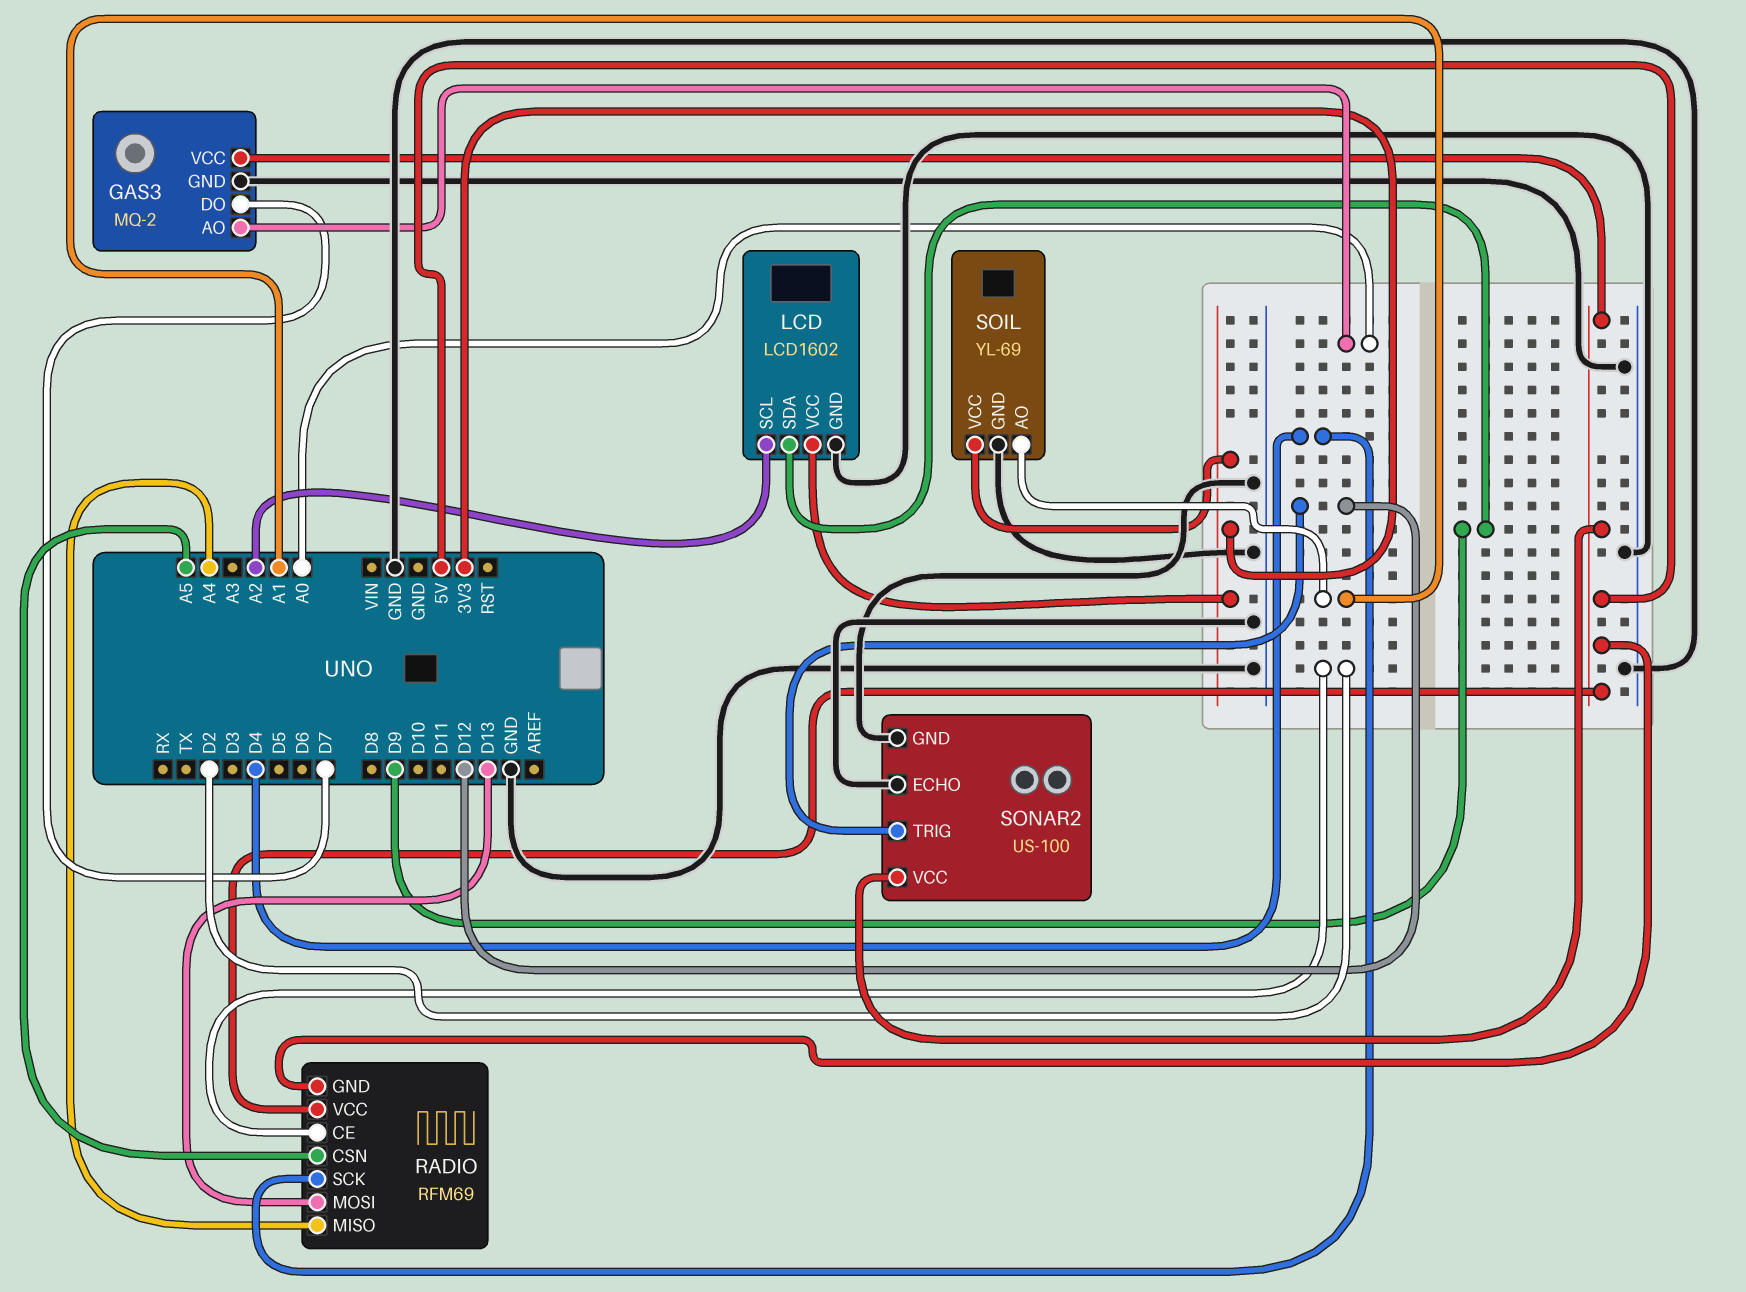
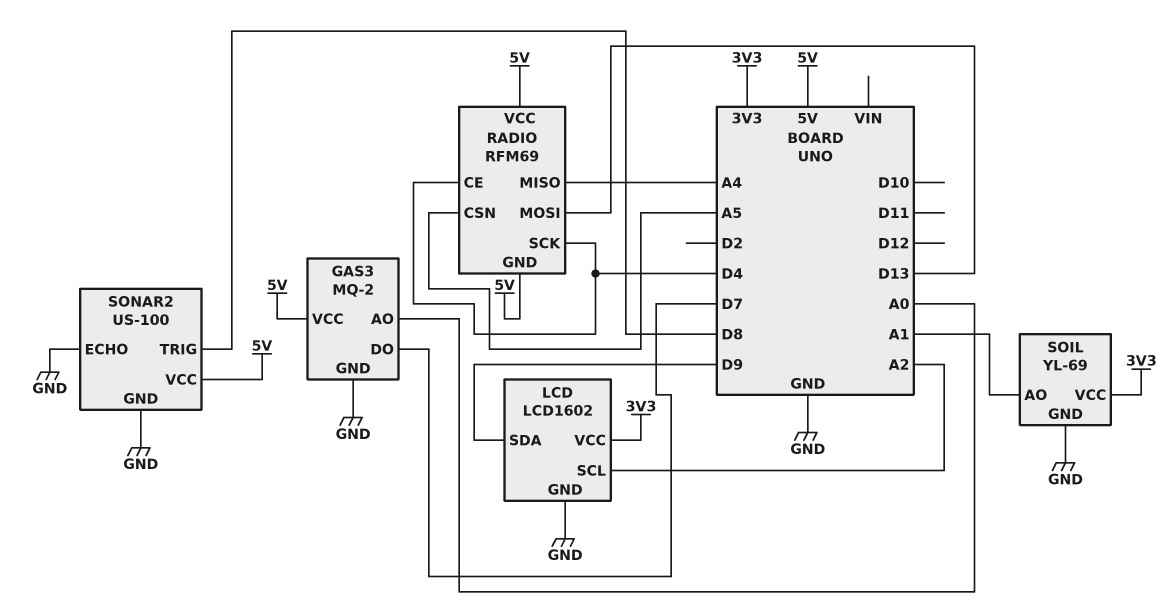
RADIO pin CE: D2 -> D4
SONAR2 pin TRIG: D12 -> D8

